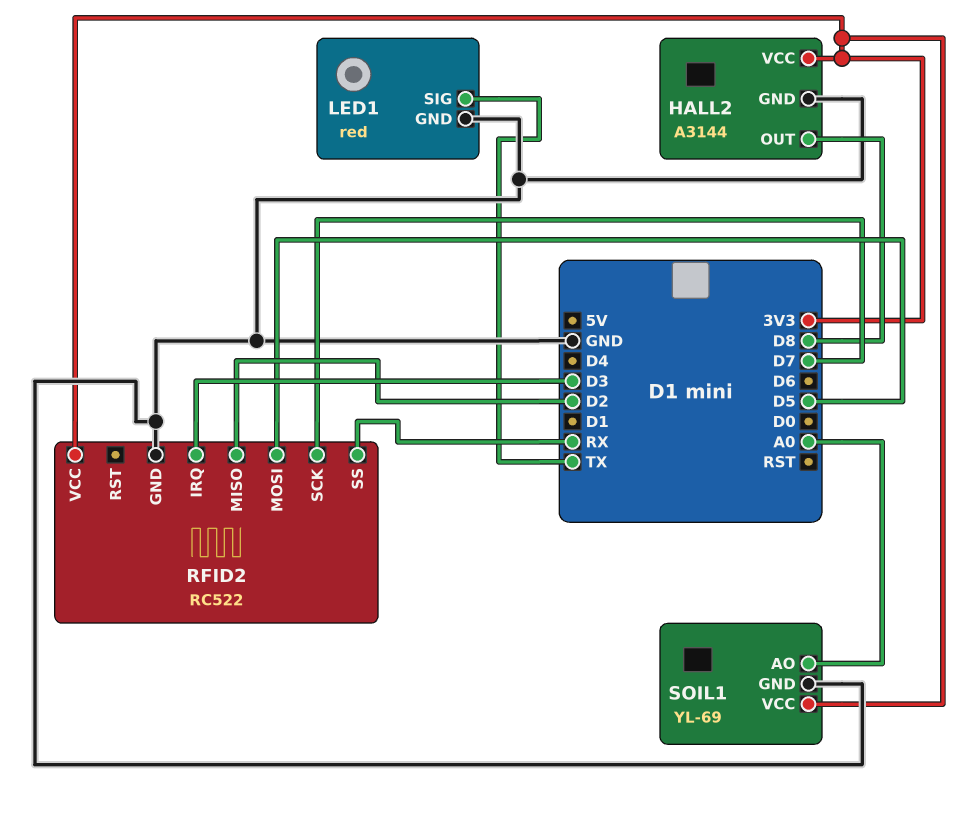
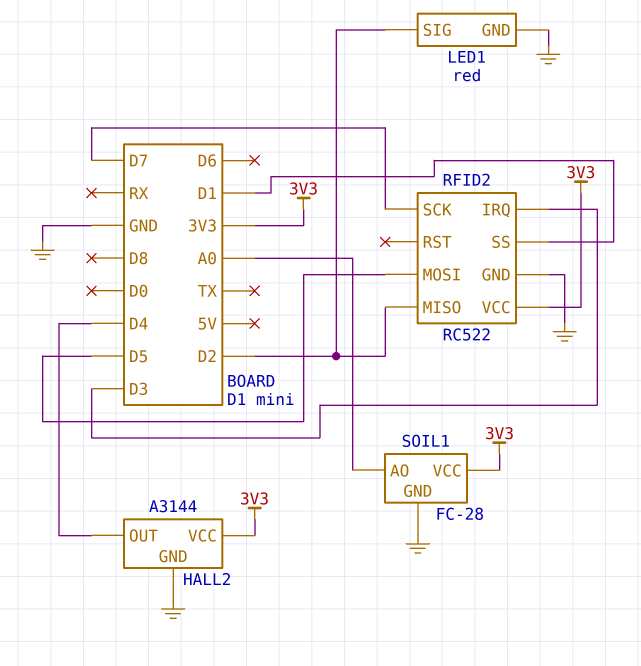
HALL2 pin OUT: D8 -> D4
LED1 pin SIG: TX -> D2
RFID2 pin SS: RX -> D1
SOIL1: YL-69 -> FC-28

